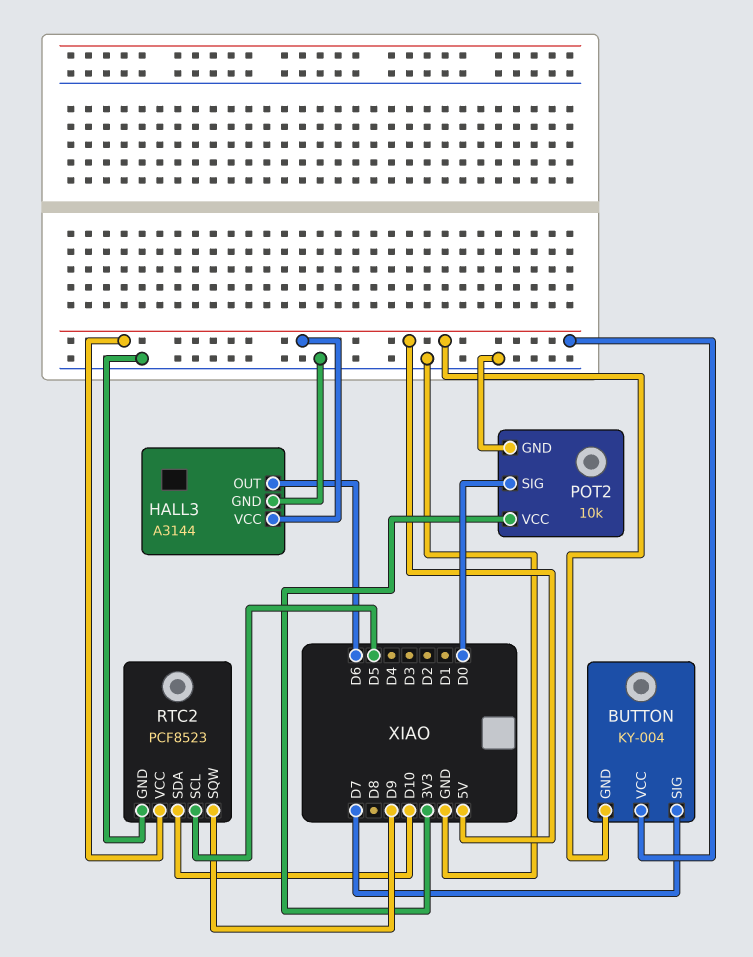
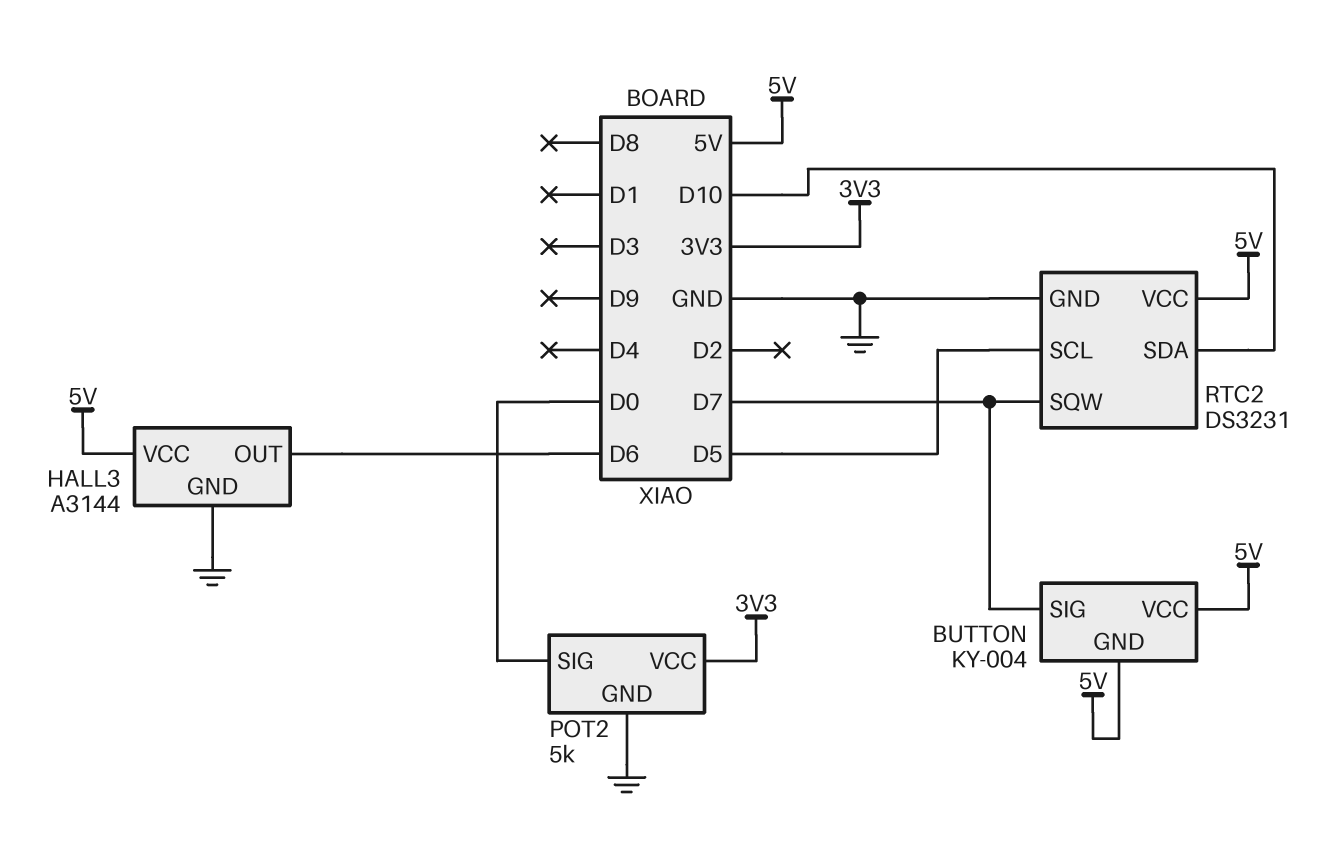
POT2: 10k -> 5k
RTC2: PCF8523 -> DS3231
RTC2 pin SQW: D9 -> D7

